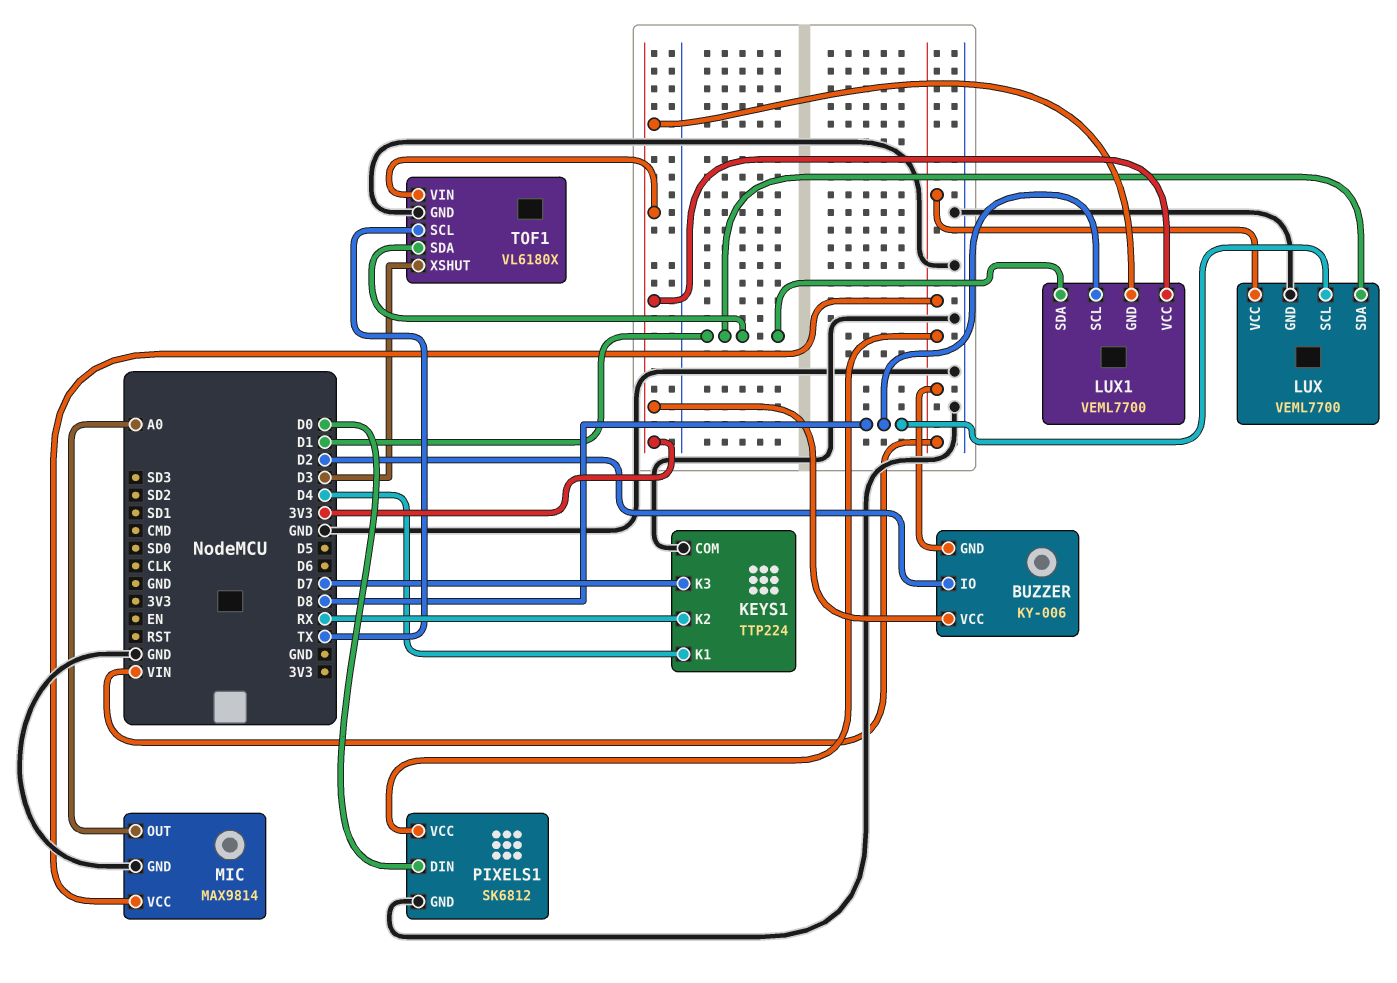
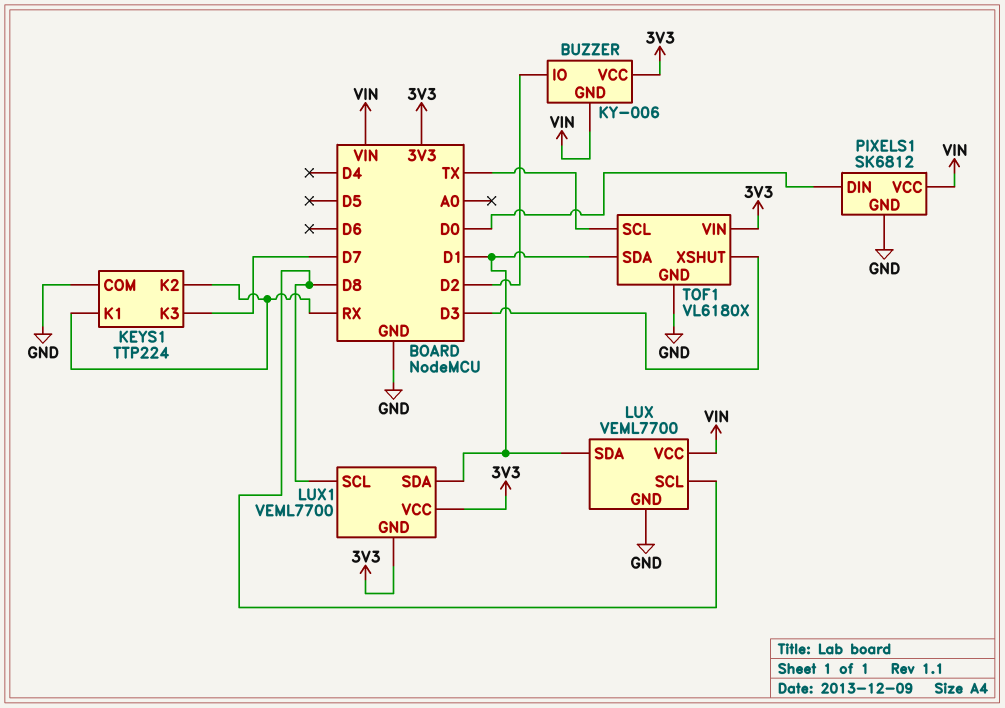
KEYS1 pin K1: D4 -> RX
MIC: MAX9814 -> none
MIC pin GND: GND -> none
MIC pin OUT: A0 -> none
MIC pin VCC: VIN -> none

